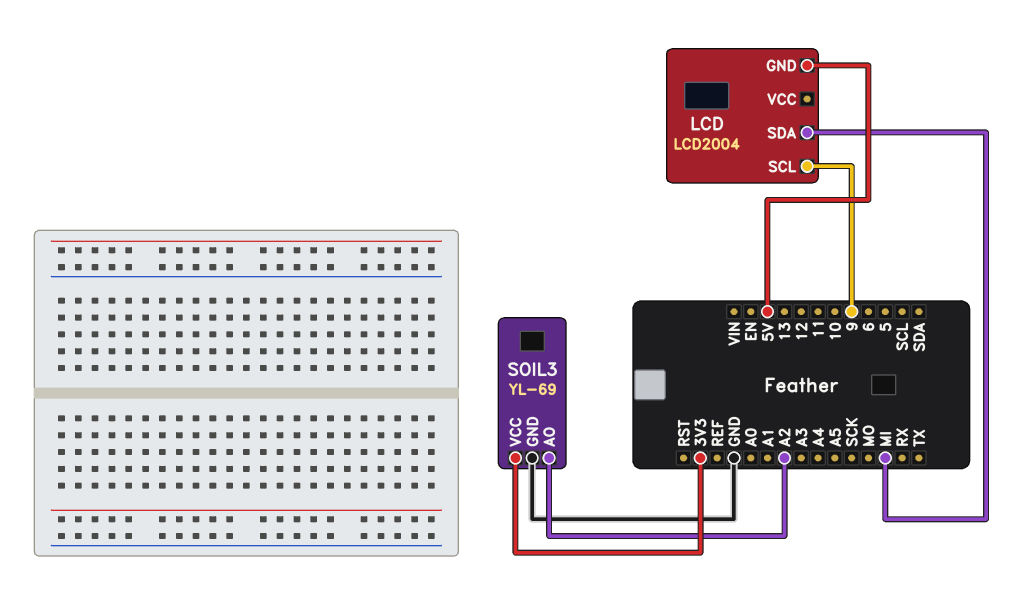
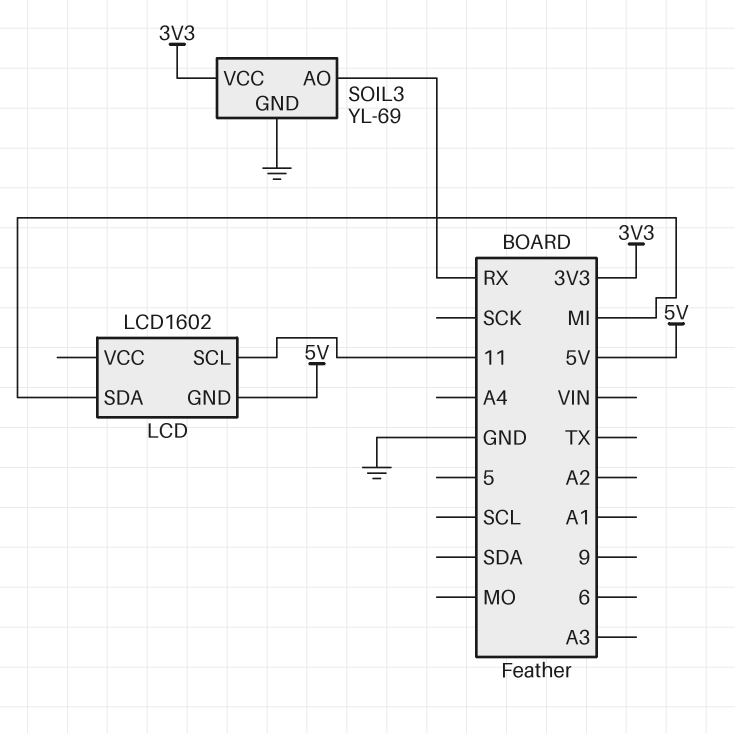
LCD: LCD2004 -> LCD1602
LCD pin SCL: 9 -> 11
SOIL3 pin AO: A2 -> RX

